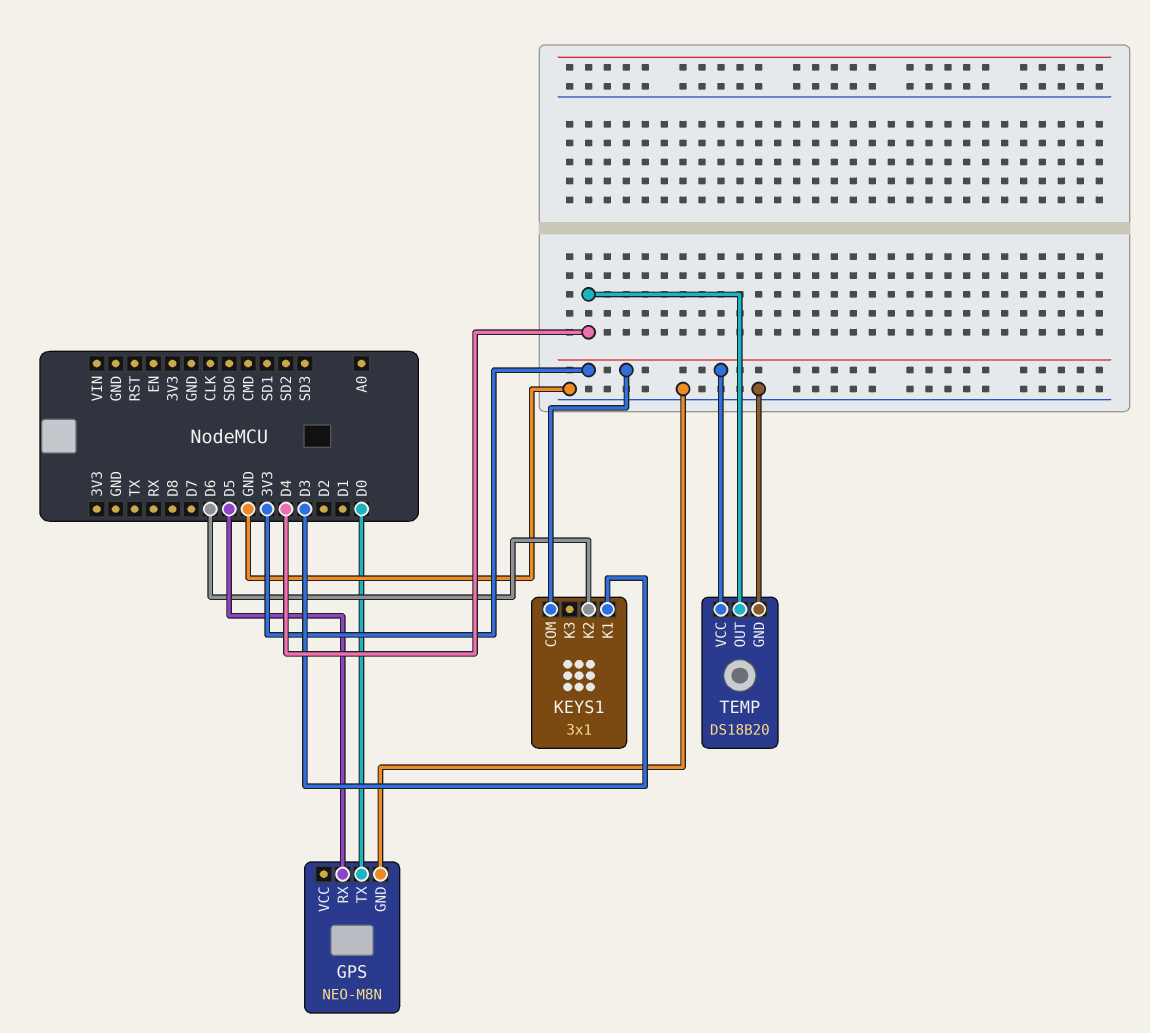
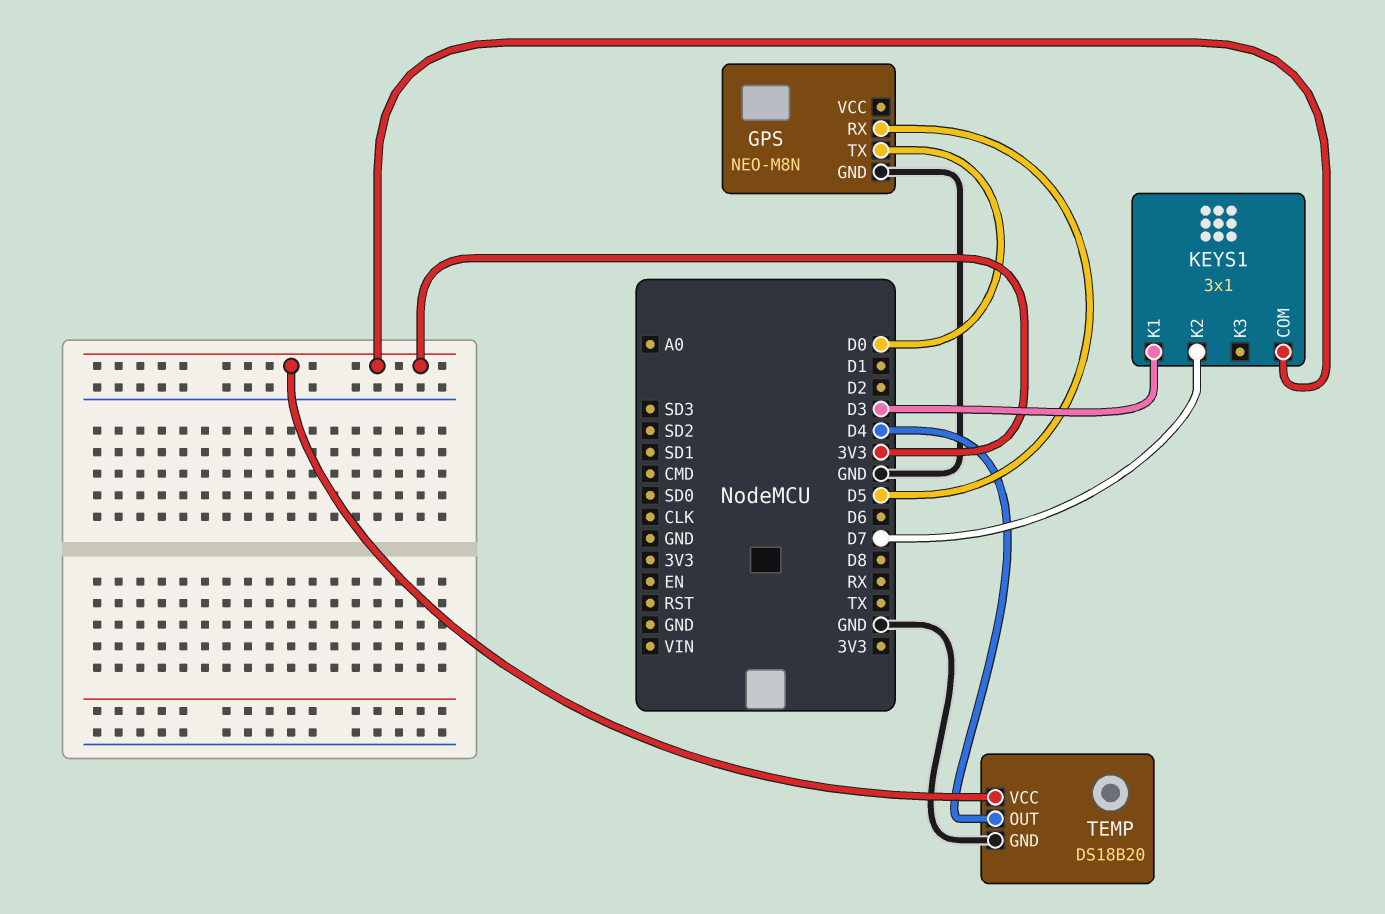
KEYS1 pin K2: D6 -> D7

